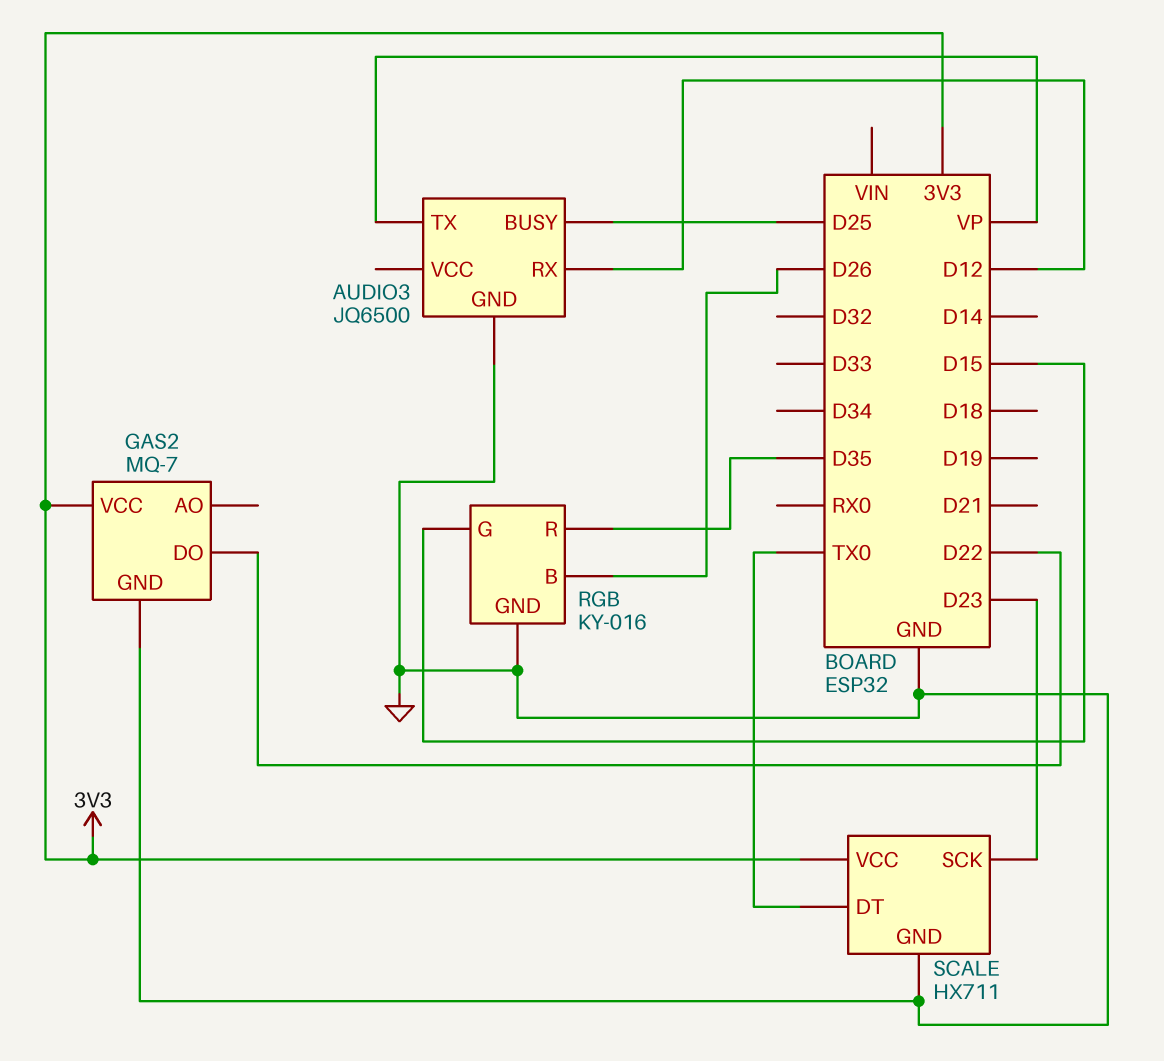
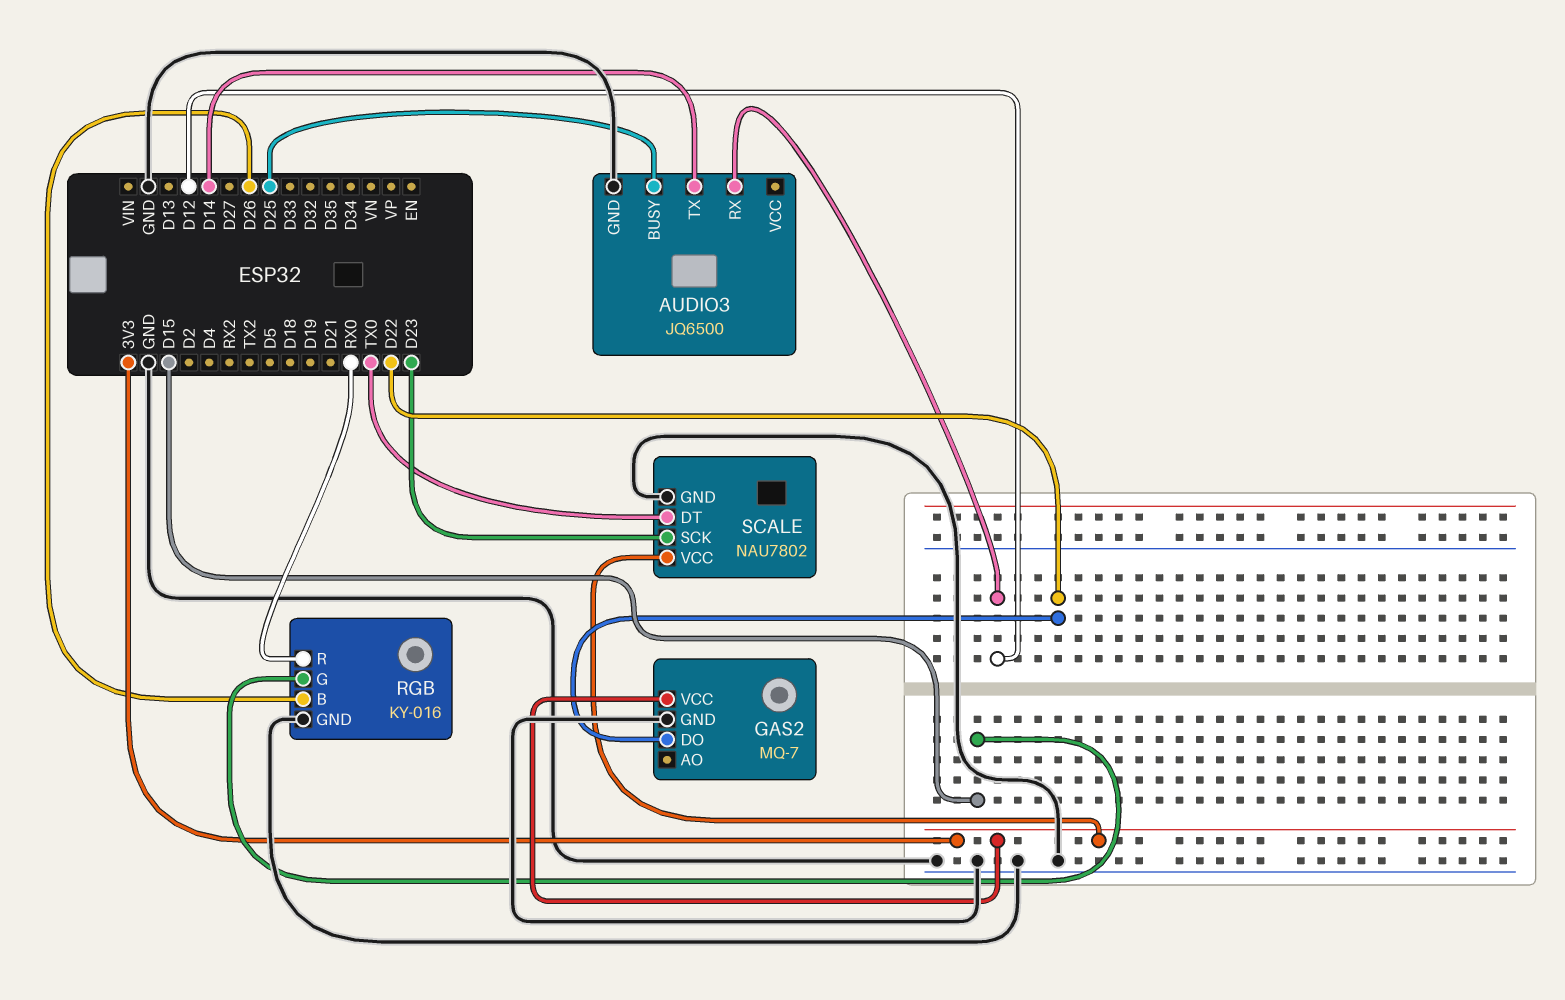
AUDIO3 pin TX: VP -> D14
RGB pin R: D35 -> RX0
SCALE: HX711 -> NAU7802

